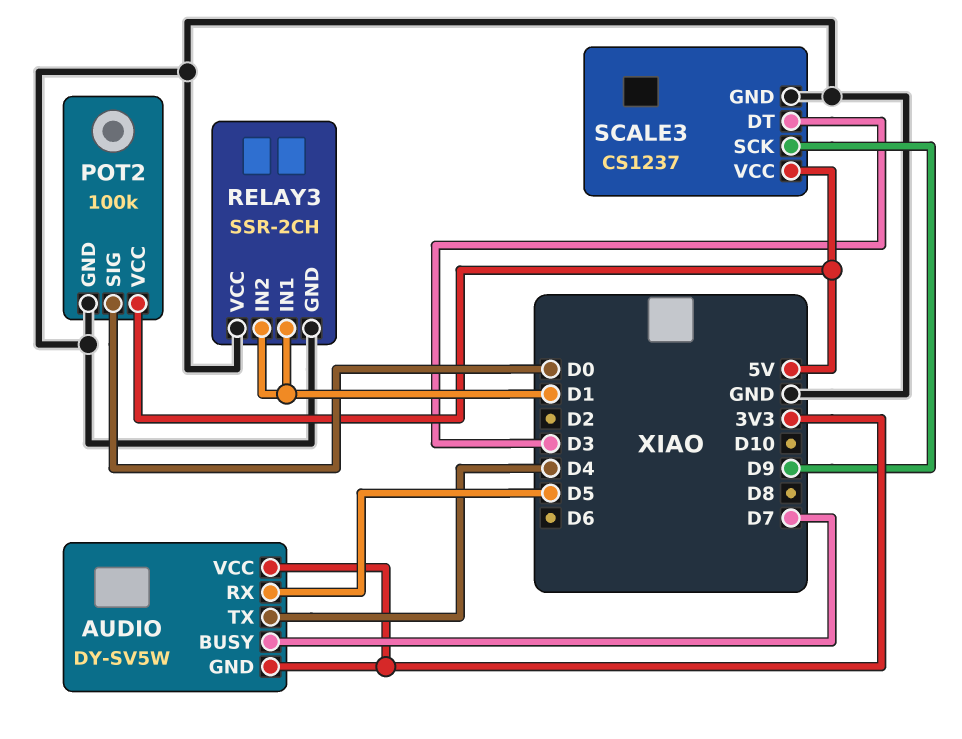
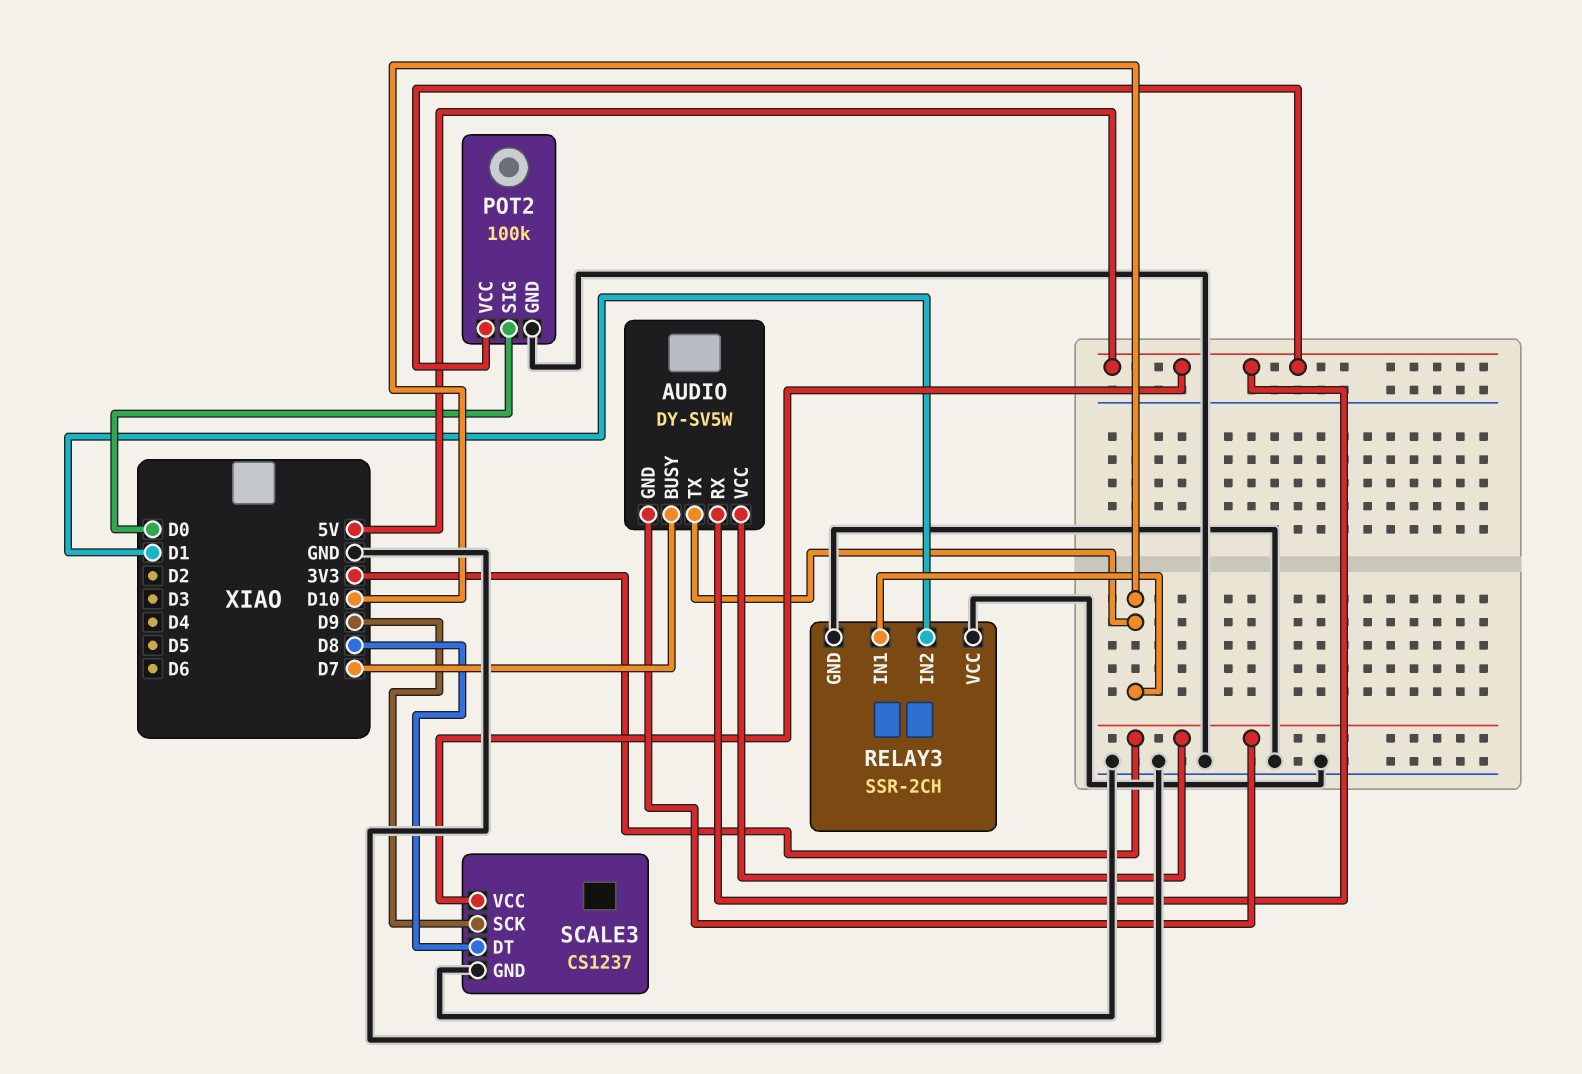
AUDIO pin RX: D5 -> 5V
AUDIO pin TX: D4 -> D10
RELAY3 pin IN1: D1 -> D10
SCALE3 pin DT: D3 -> D8

